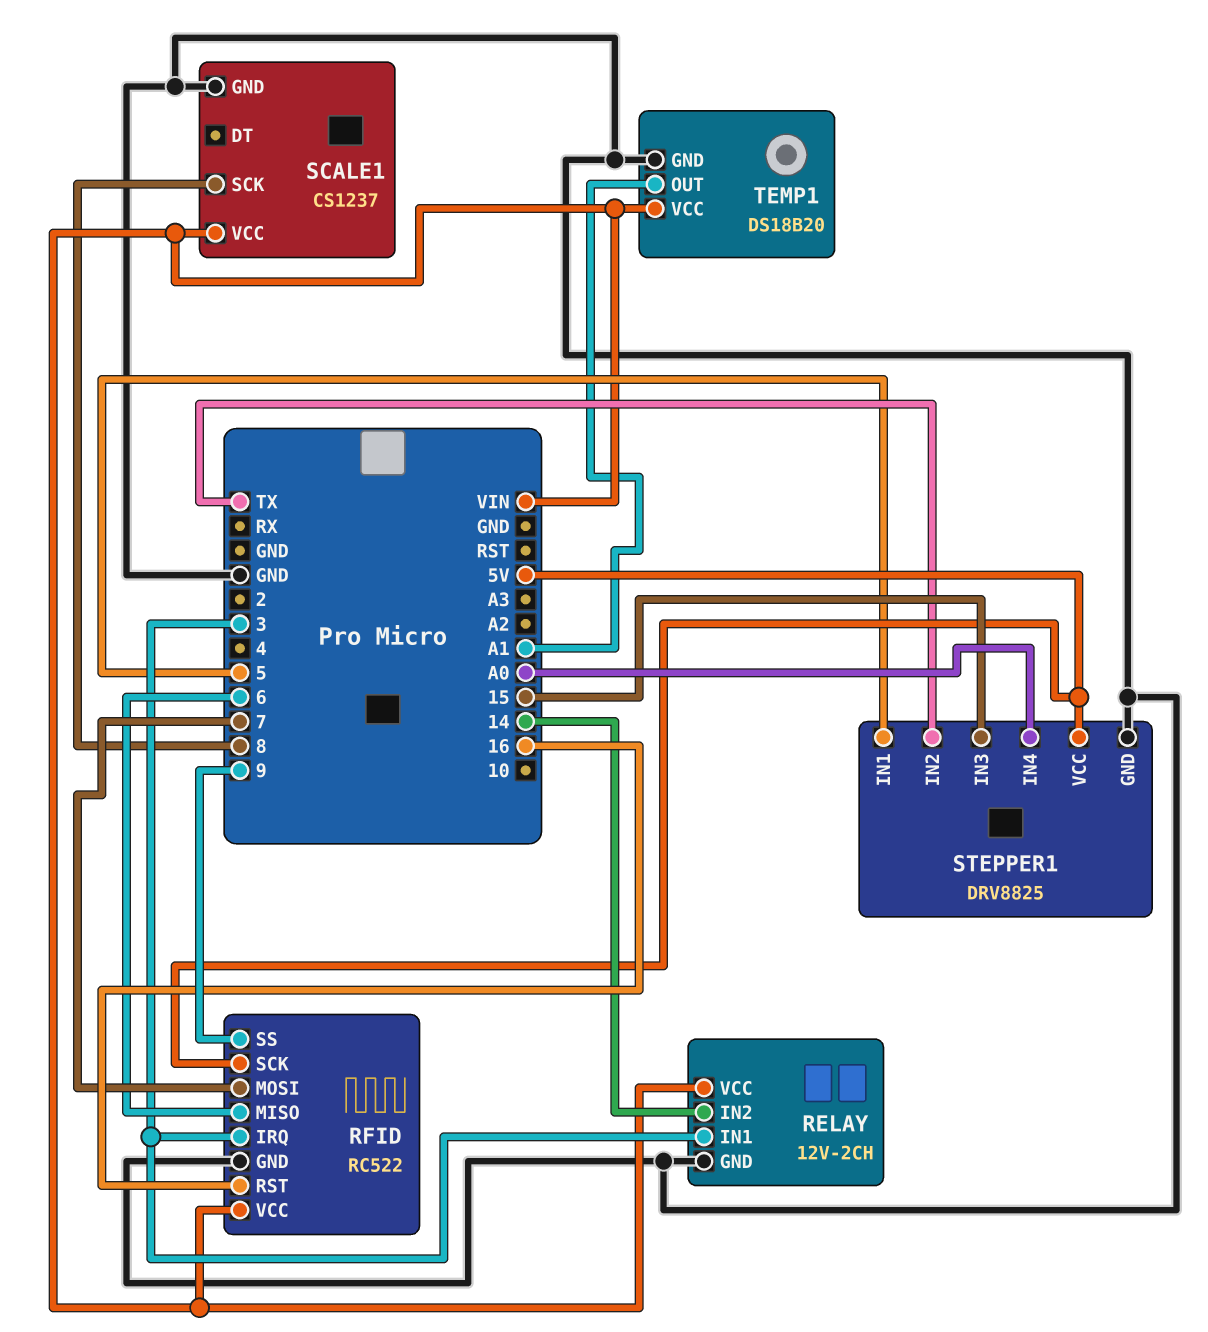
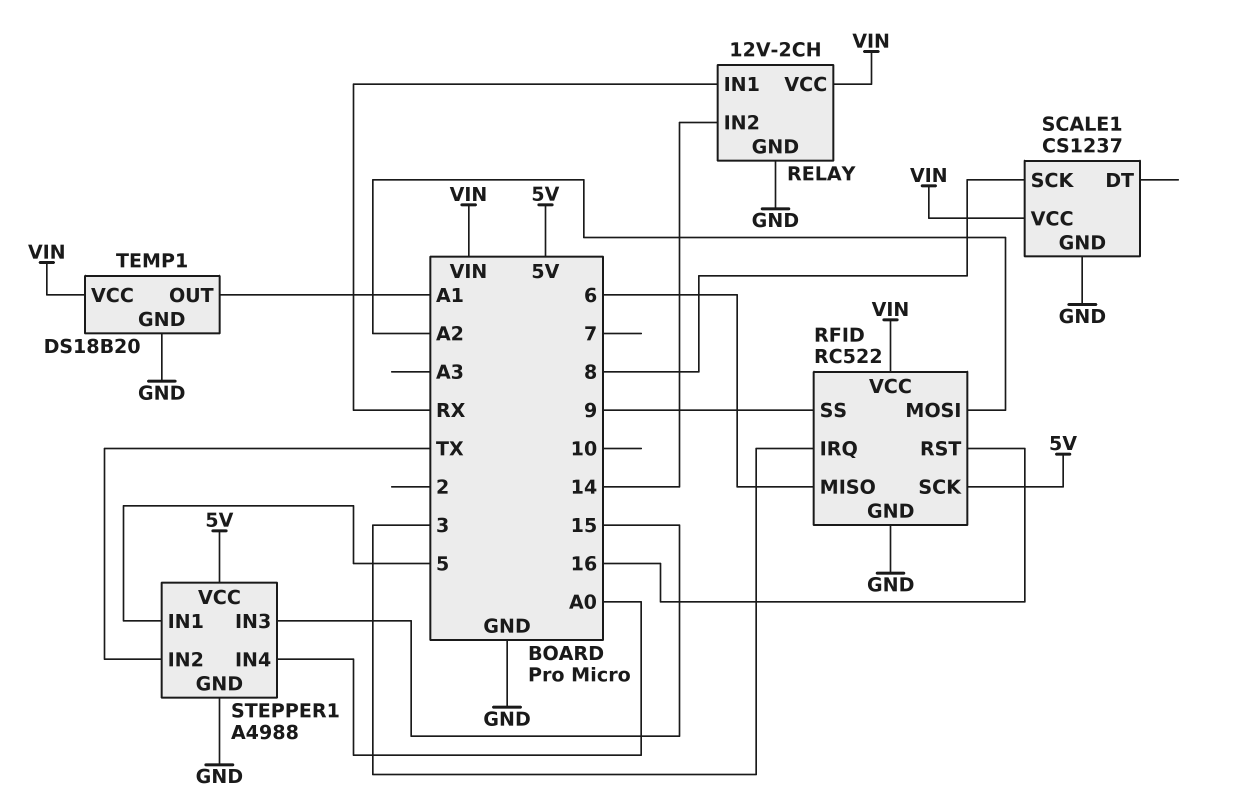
RELAY pin IN1: 3 -> RX
RFID pin MOSI: 7 -> A2
STEPPER1: DRV8825 -> A4988

